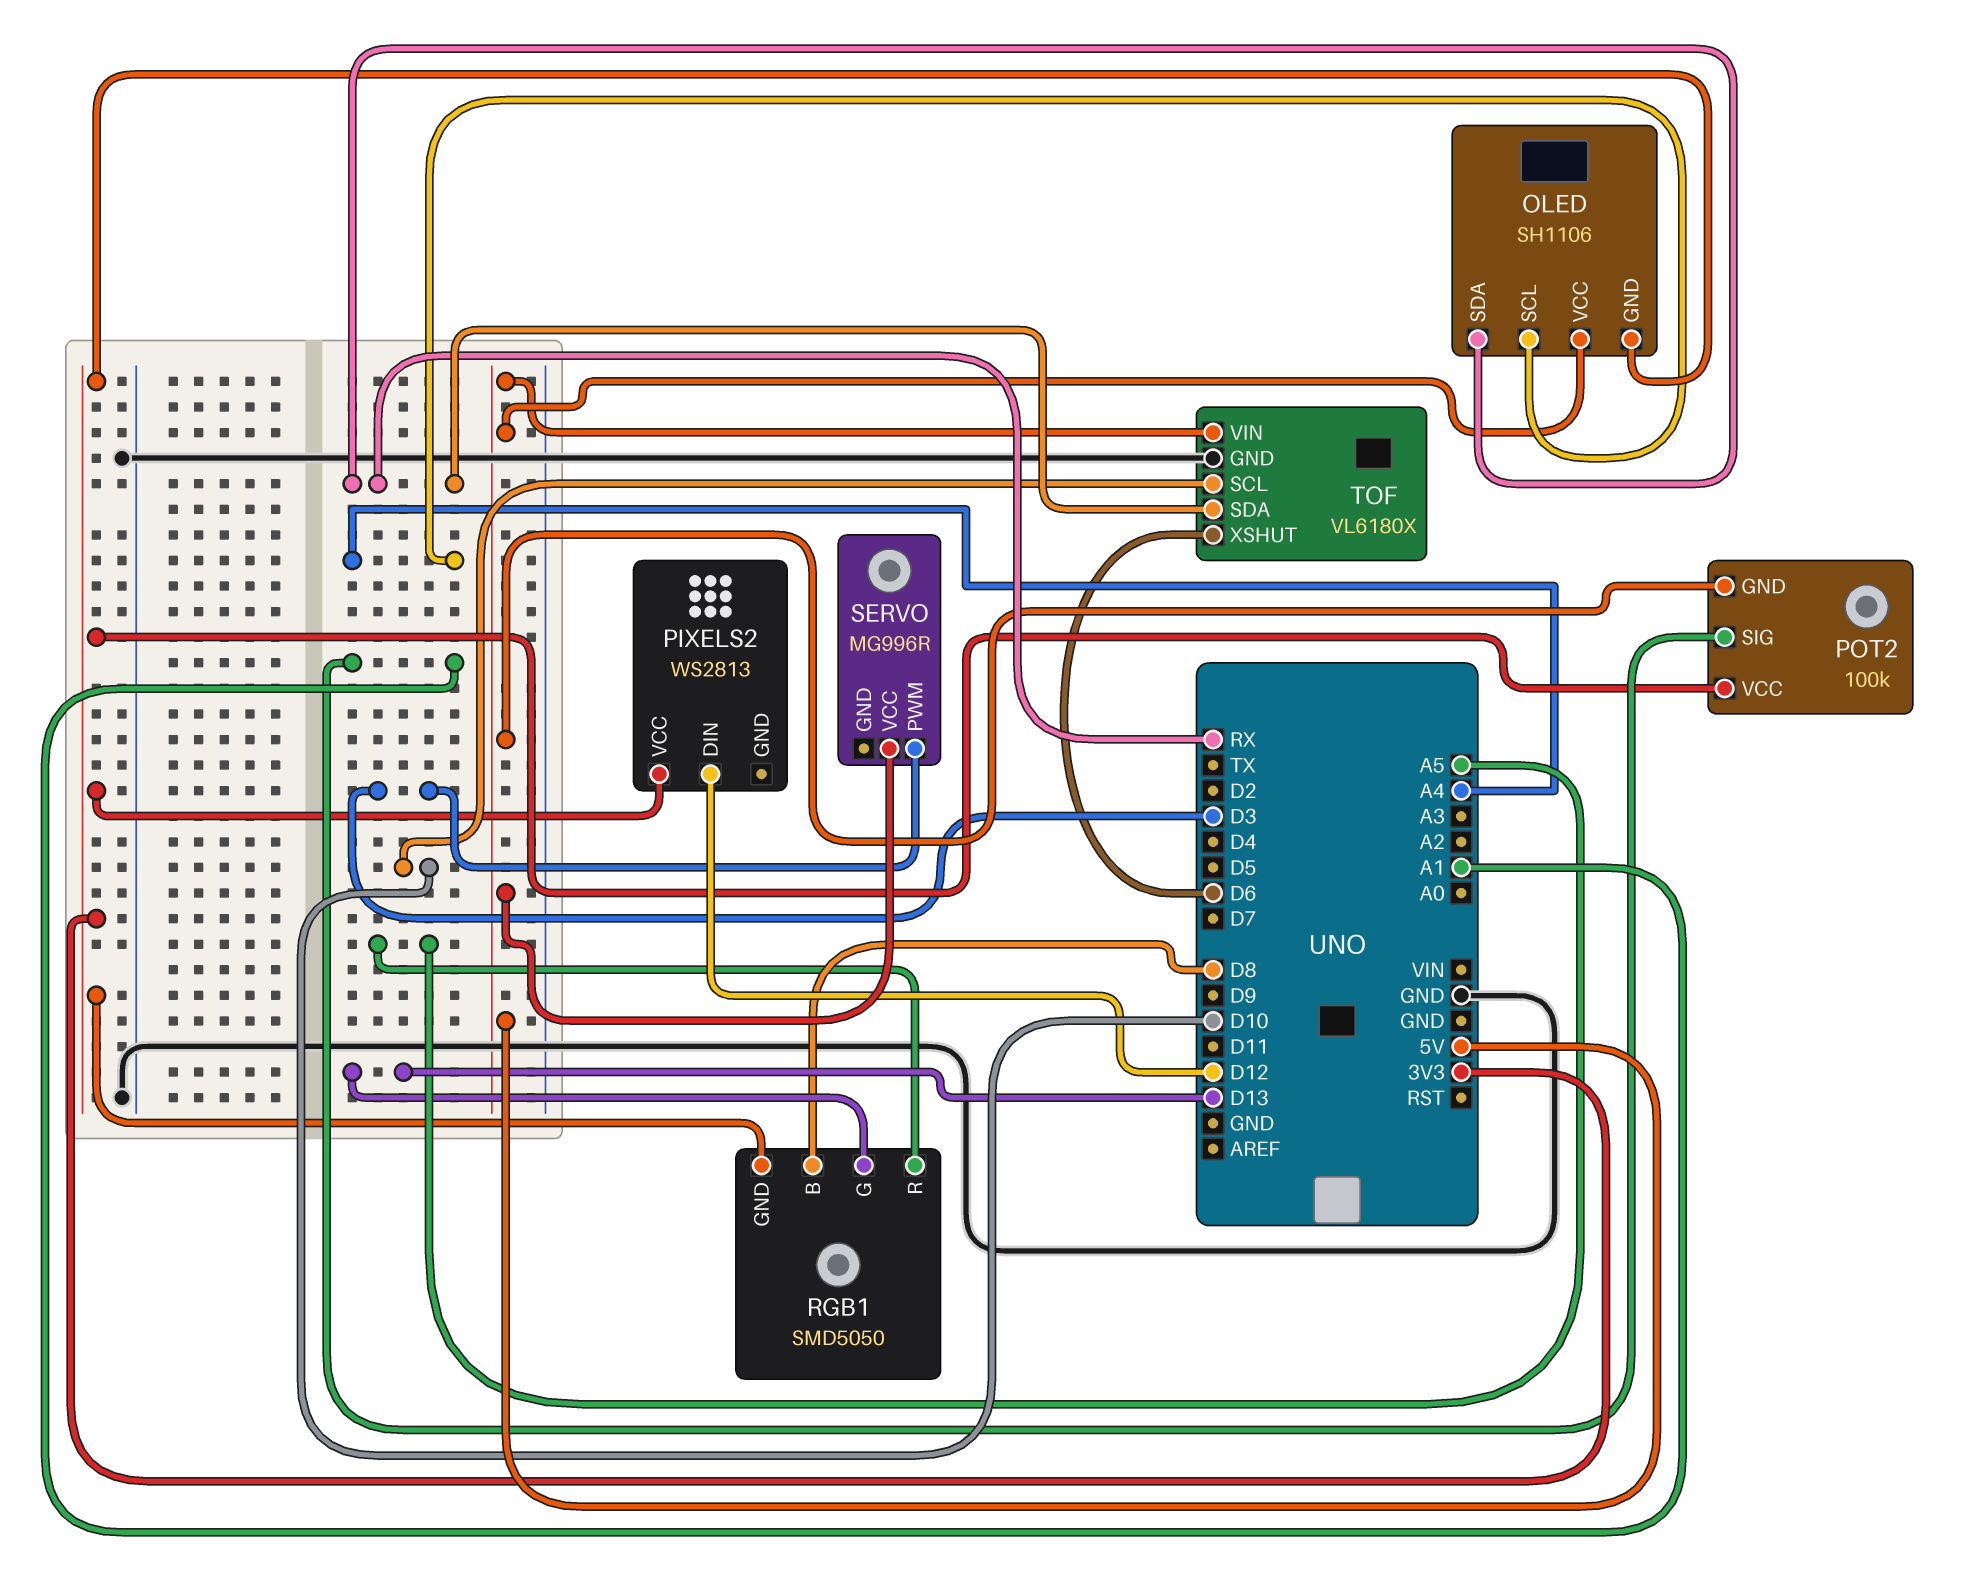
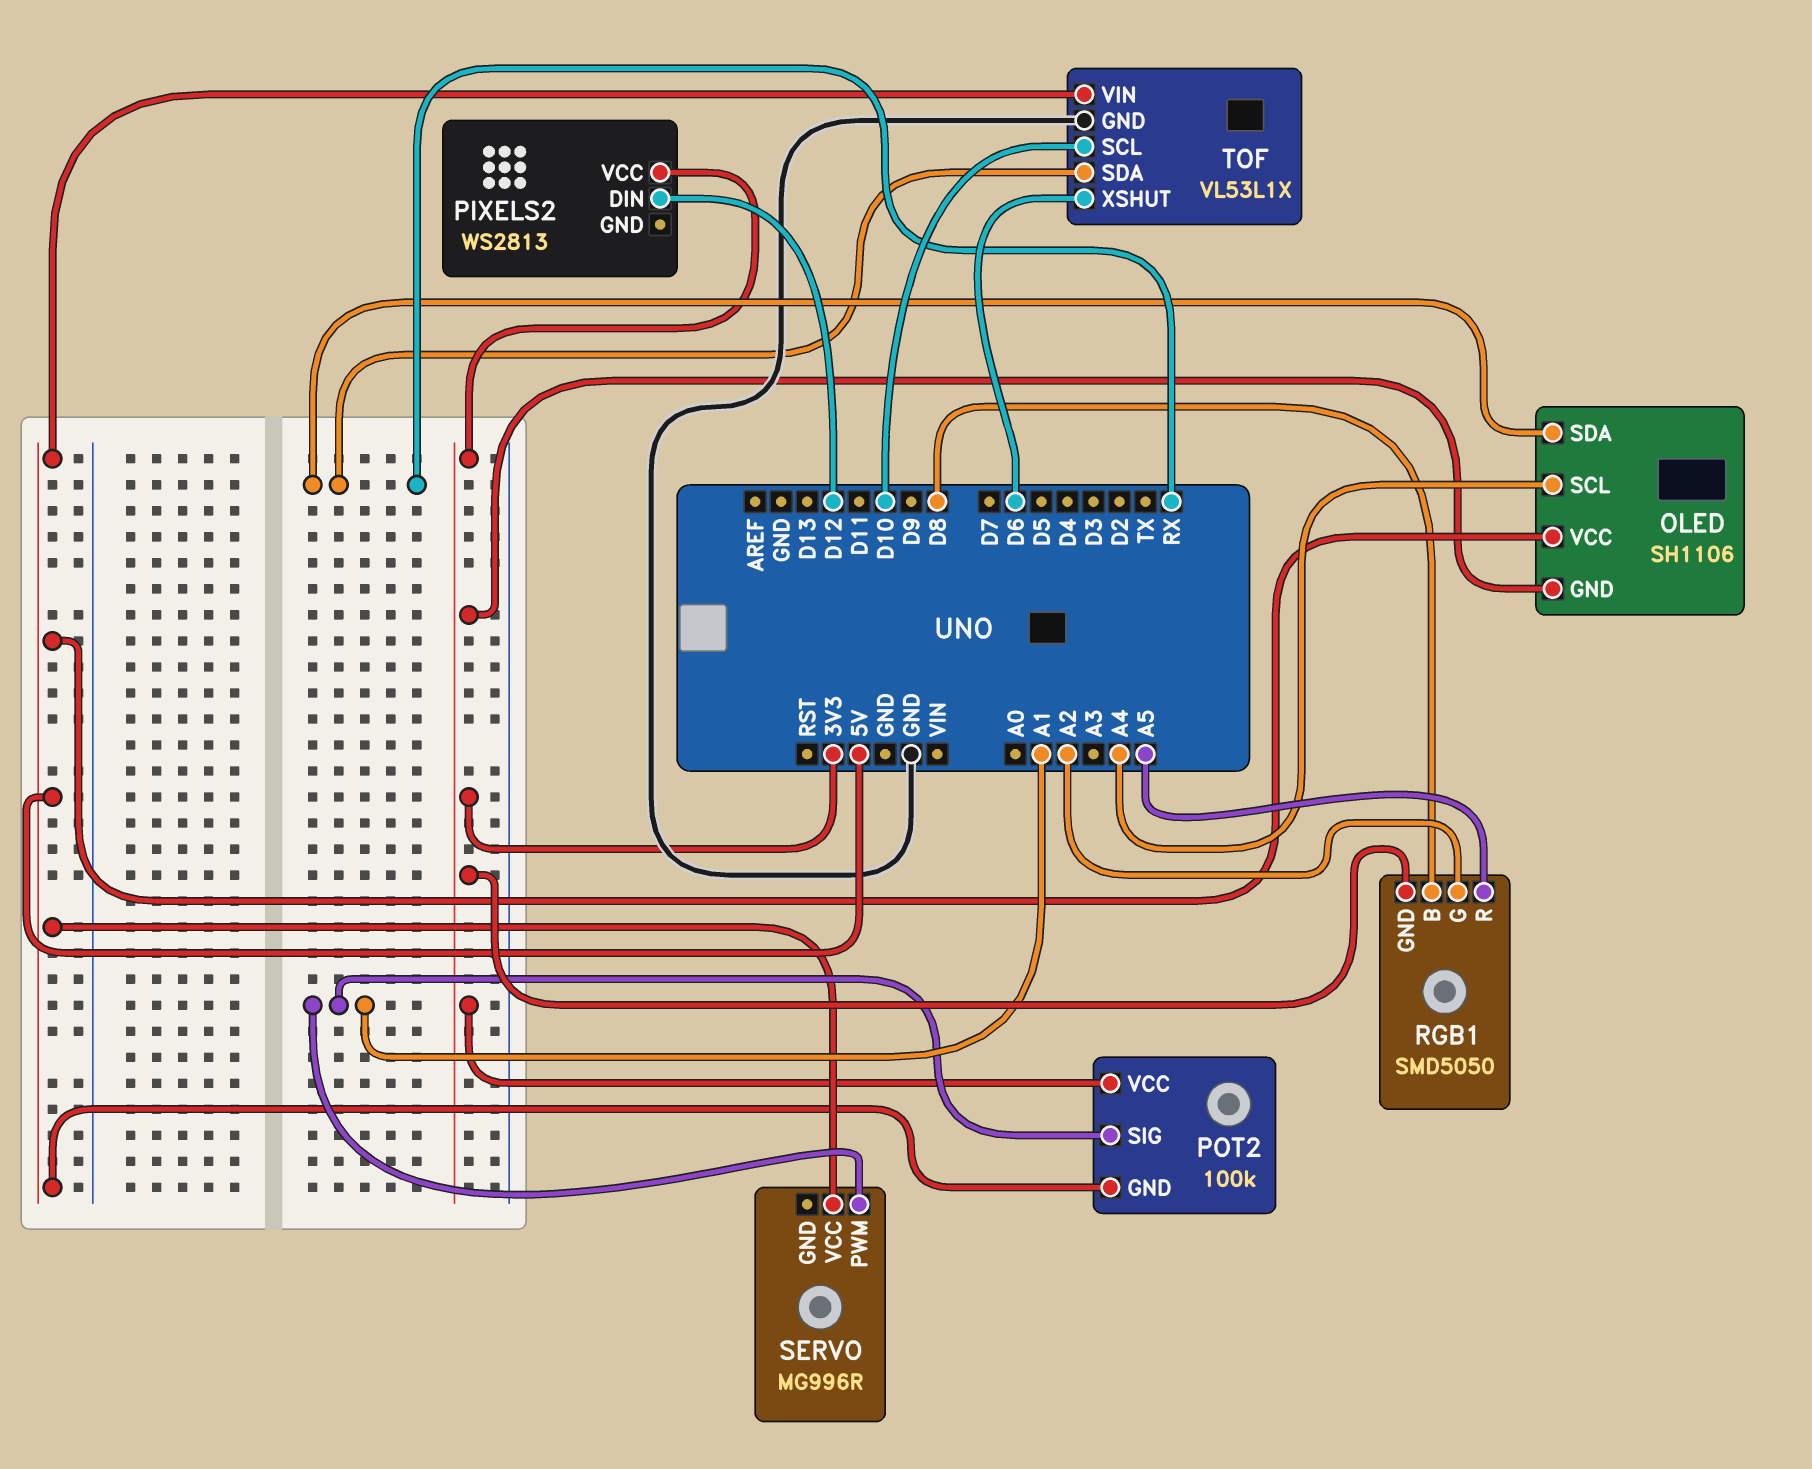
RGB1 pin G: D13 -> A2
SERVO pin PWM: D3 -> A1
TOF: VL6180X -> VL53L1X

